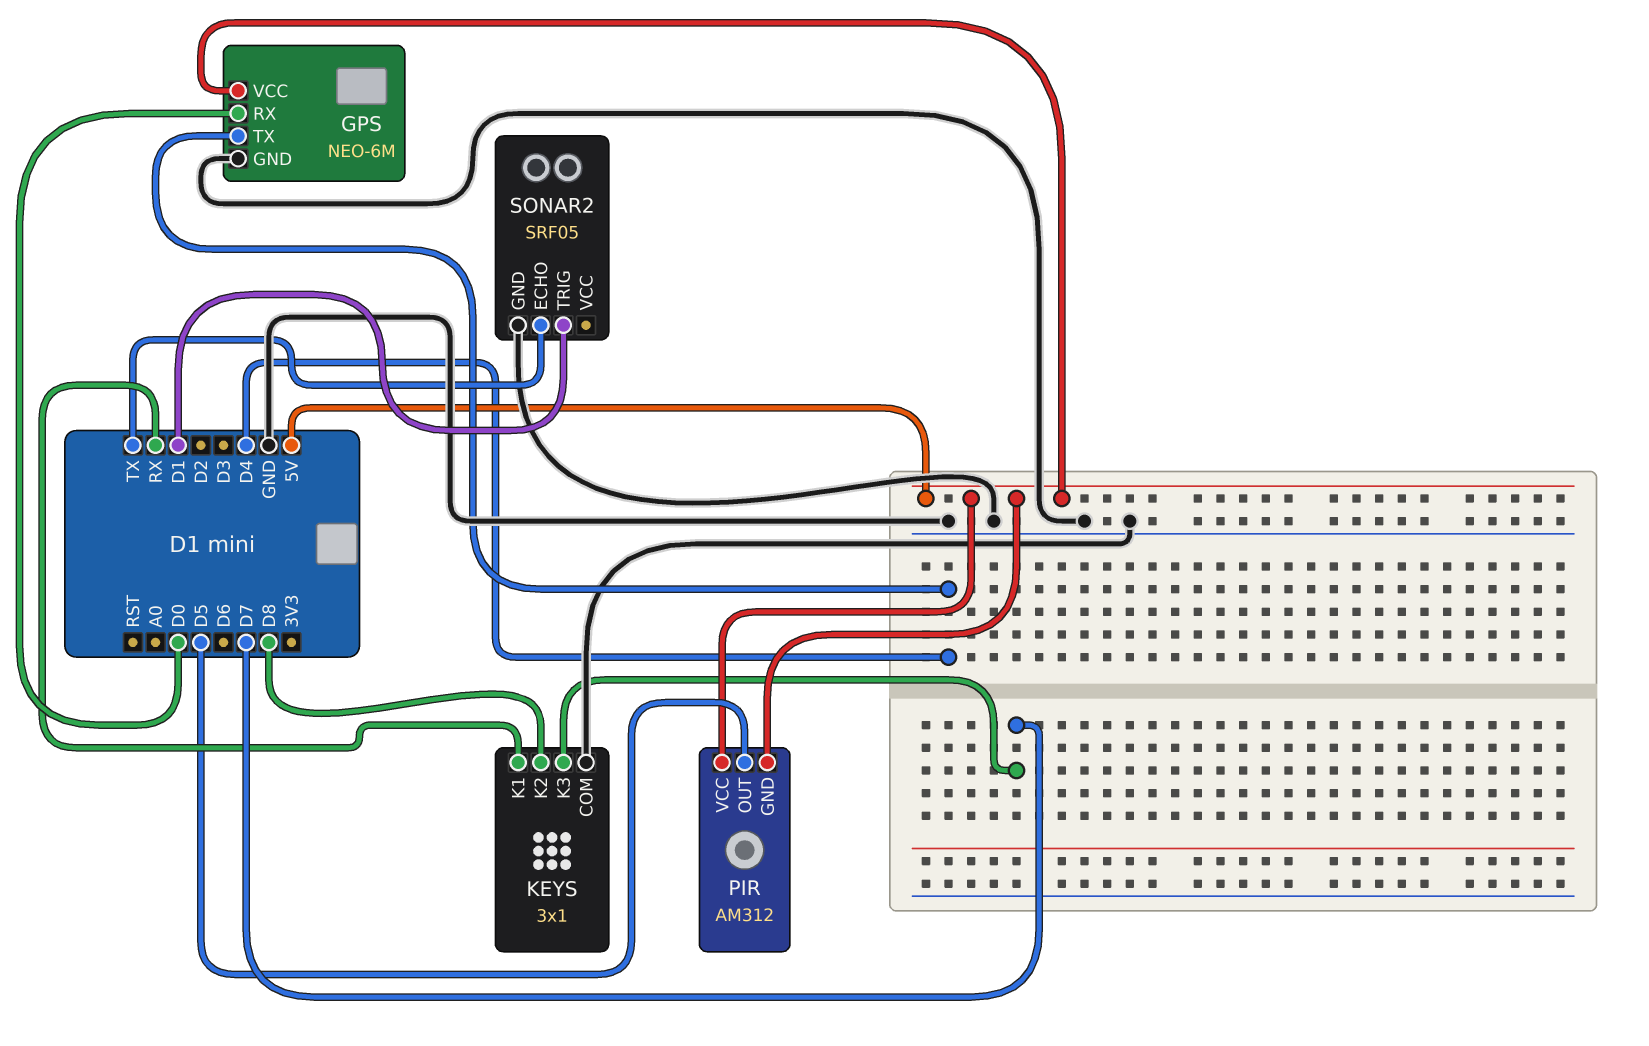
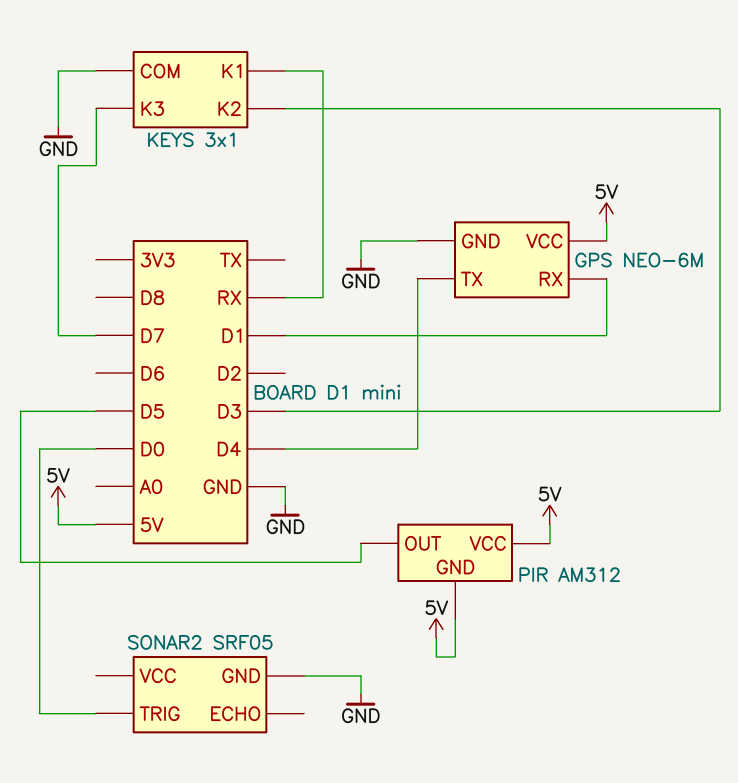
GPS pin RX: D0 -> D1
KEYS pin K2: D8 -> D3
SONAR2 pin ECHO: TX -> none
SONAR2 pin TRIG: D1 -> D0

